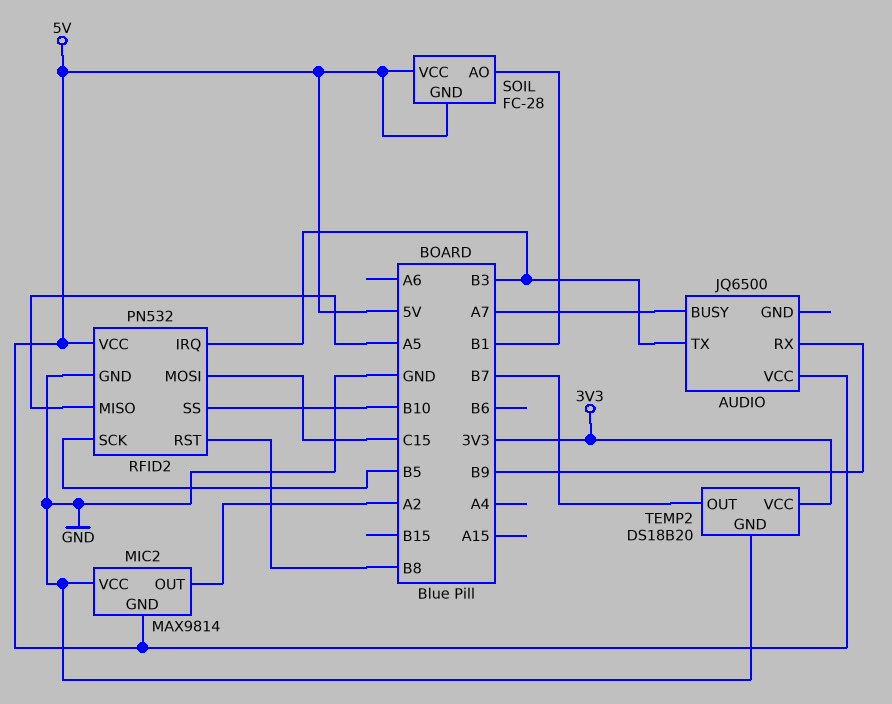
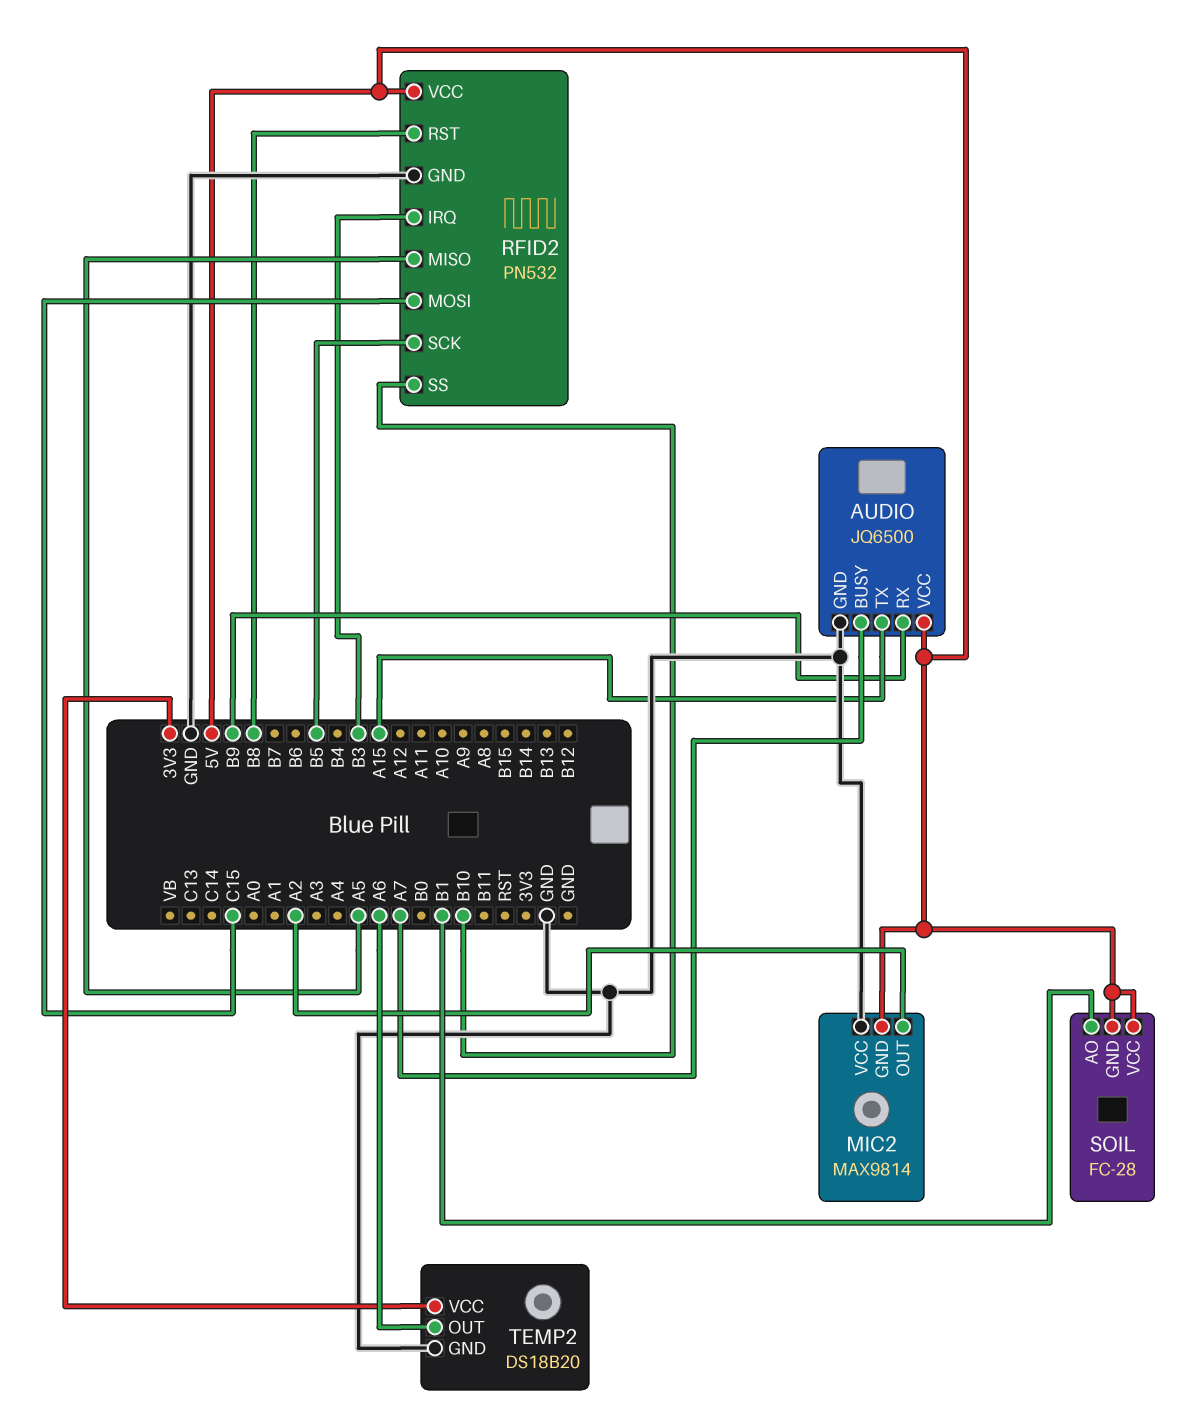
AUDIO pin GND: none -> GND
AUDIO pin TX: B3 -> A15
TEMP2 pin OUT: B7 -> A6

